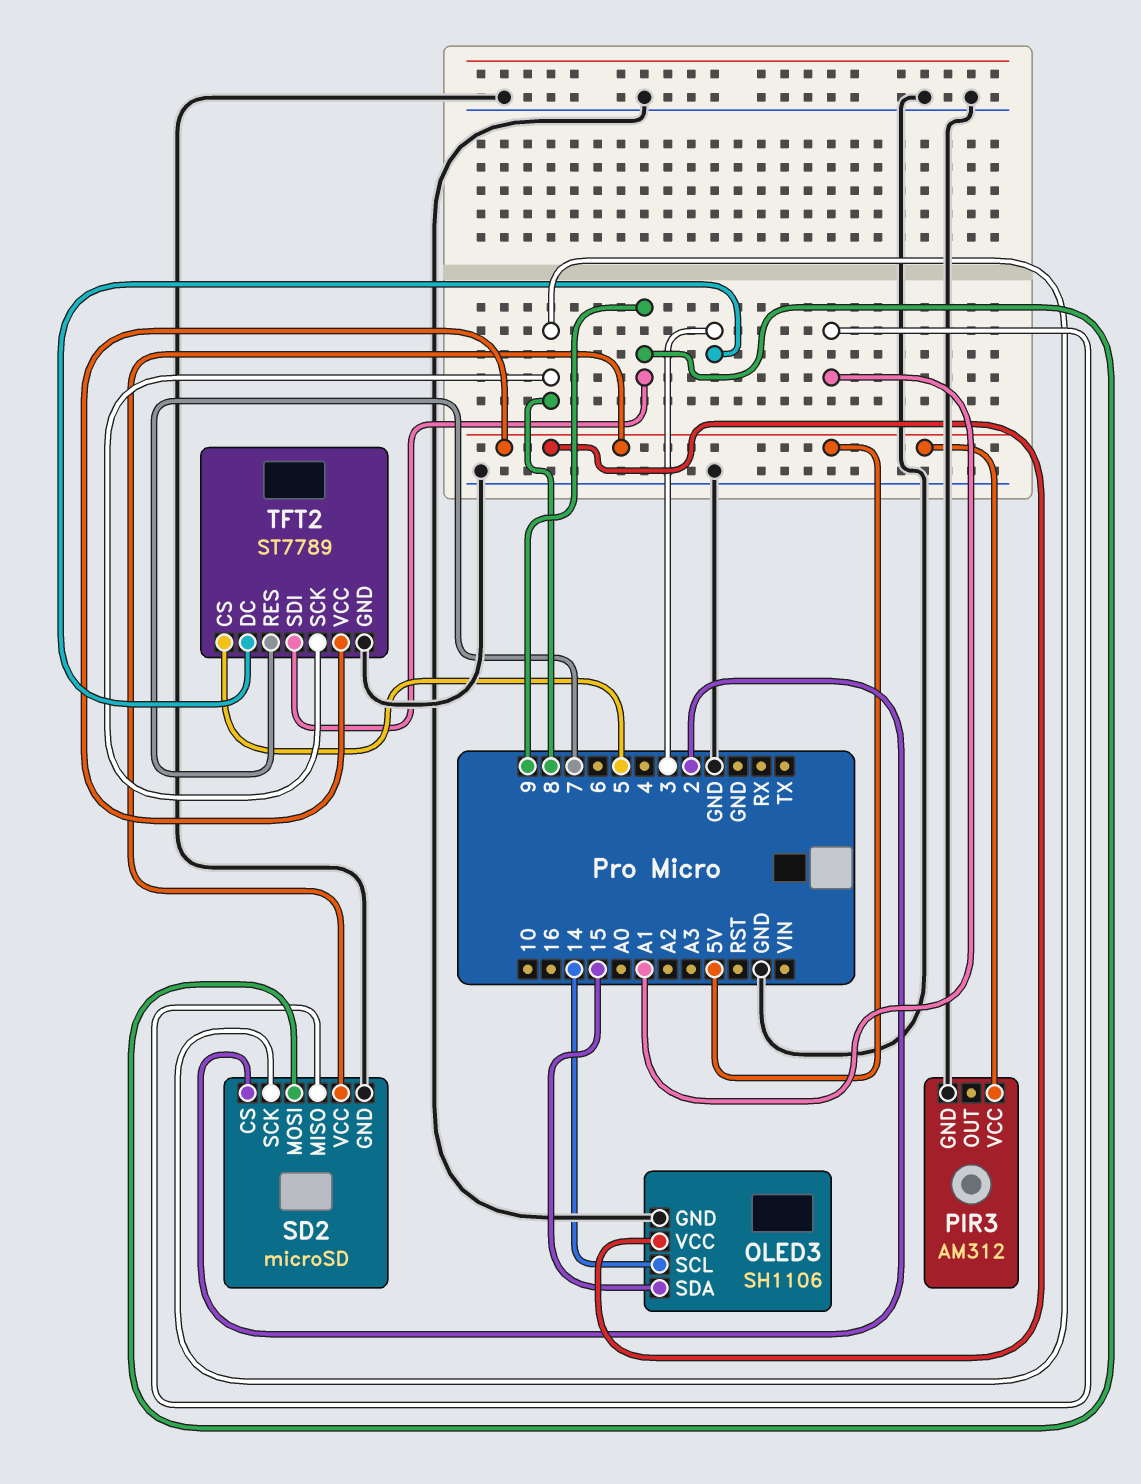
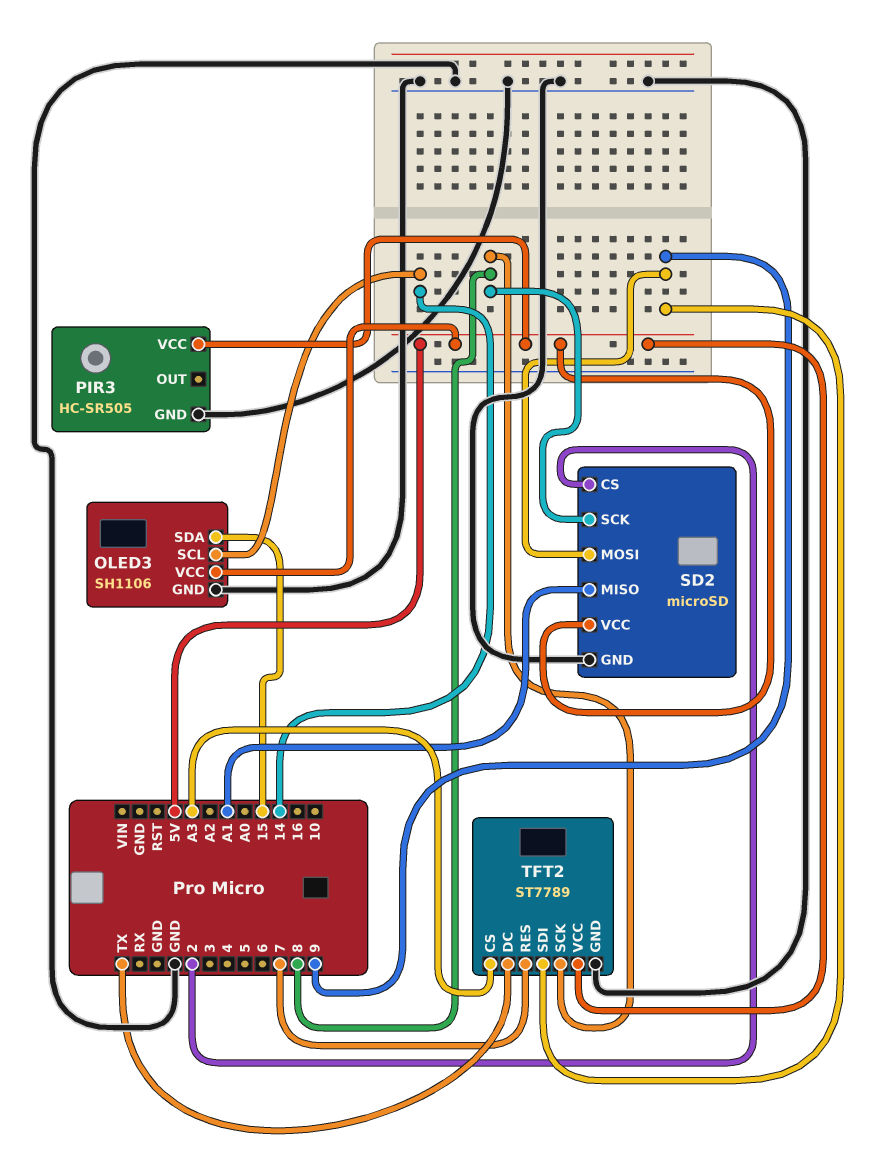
PIR3: AM312 -> HC-SR505
TFT2 pin CS: 5 -> A3
TFT2 pin DC: 3 -> TX

